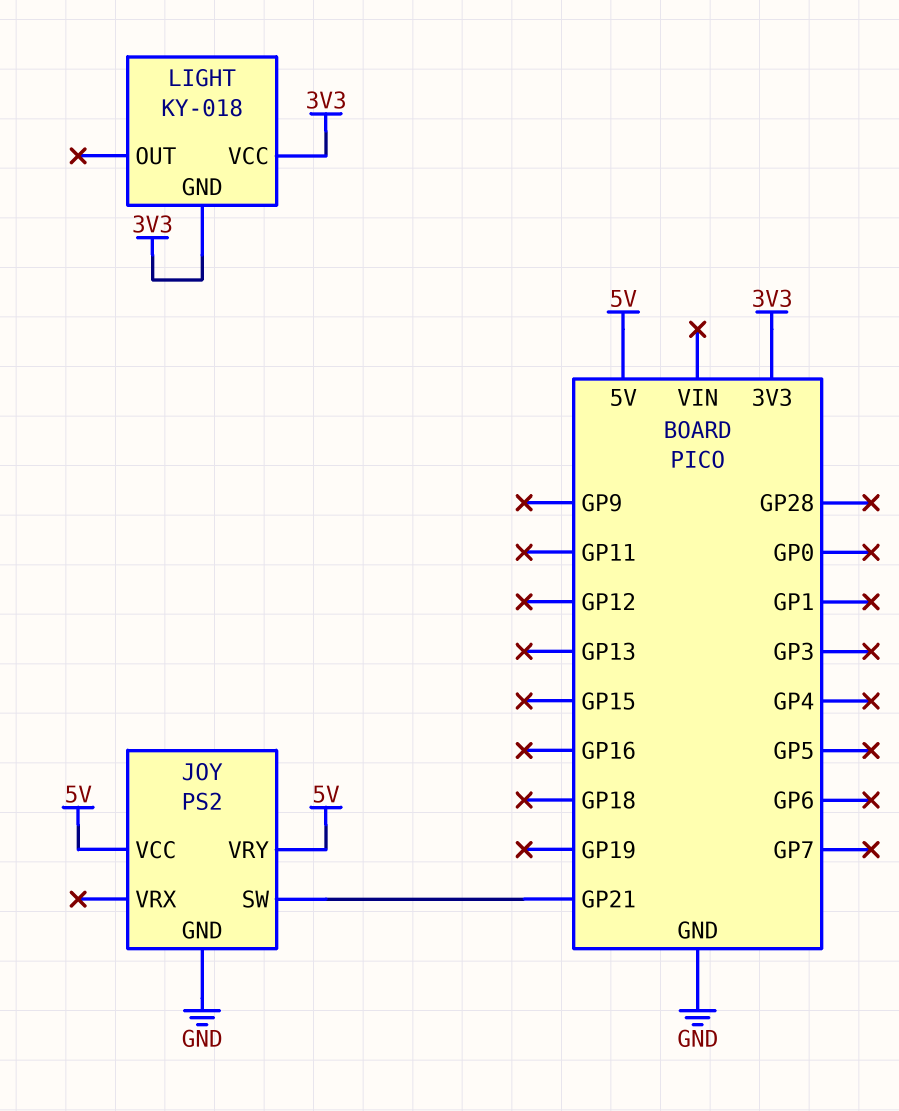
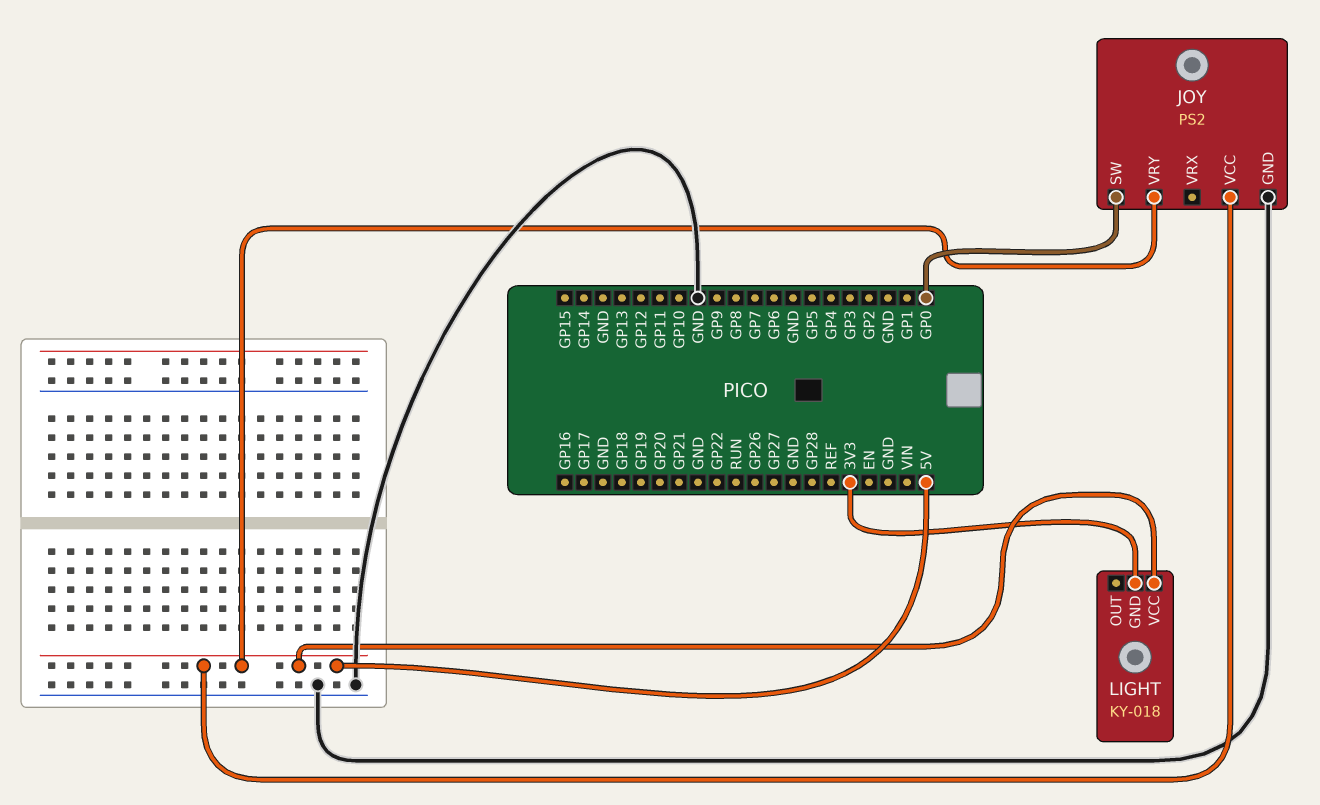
JOY pin SW: GP21 -> GP0
LIGHT pin VCC: 3V3 -> 5V

